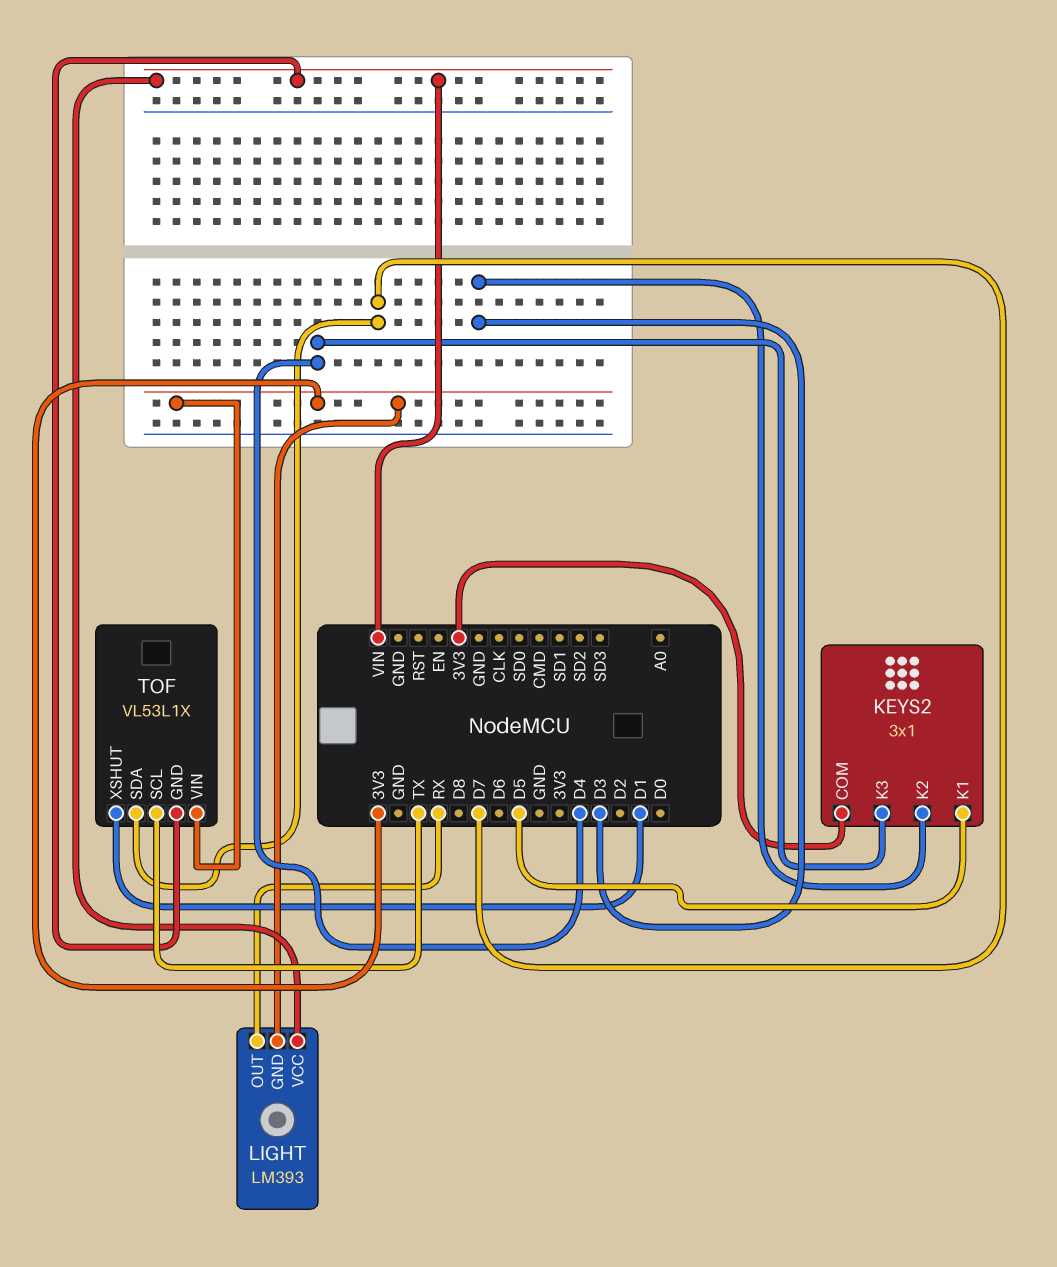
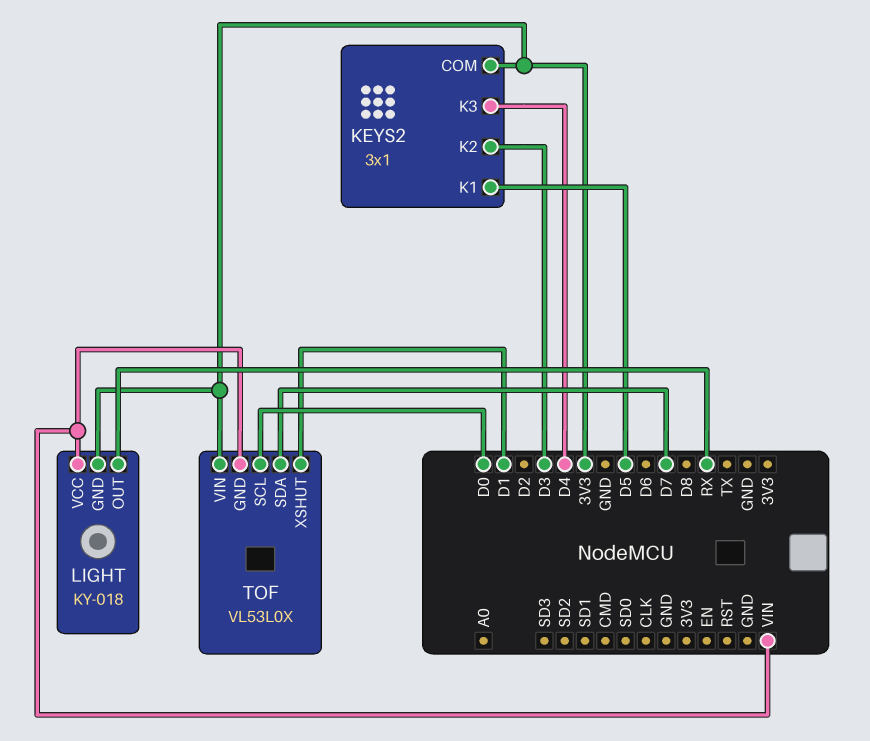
LIGHT: LM393 -> KY-018
TOF: VL53L1X -> VL53L0X
TOF pin SCL: TX -> D0

